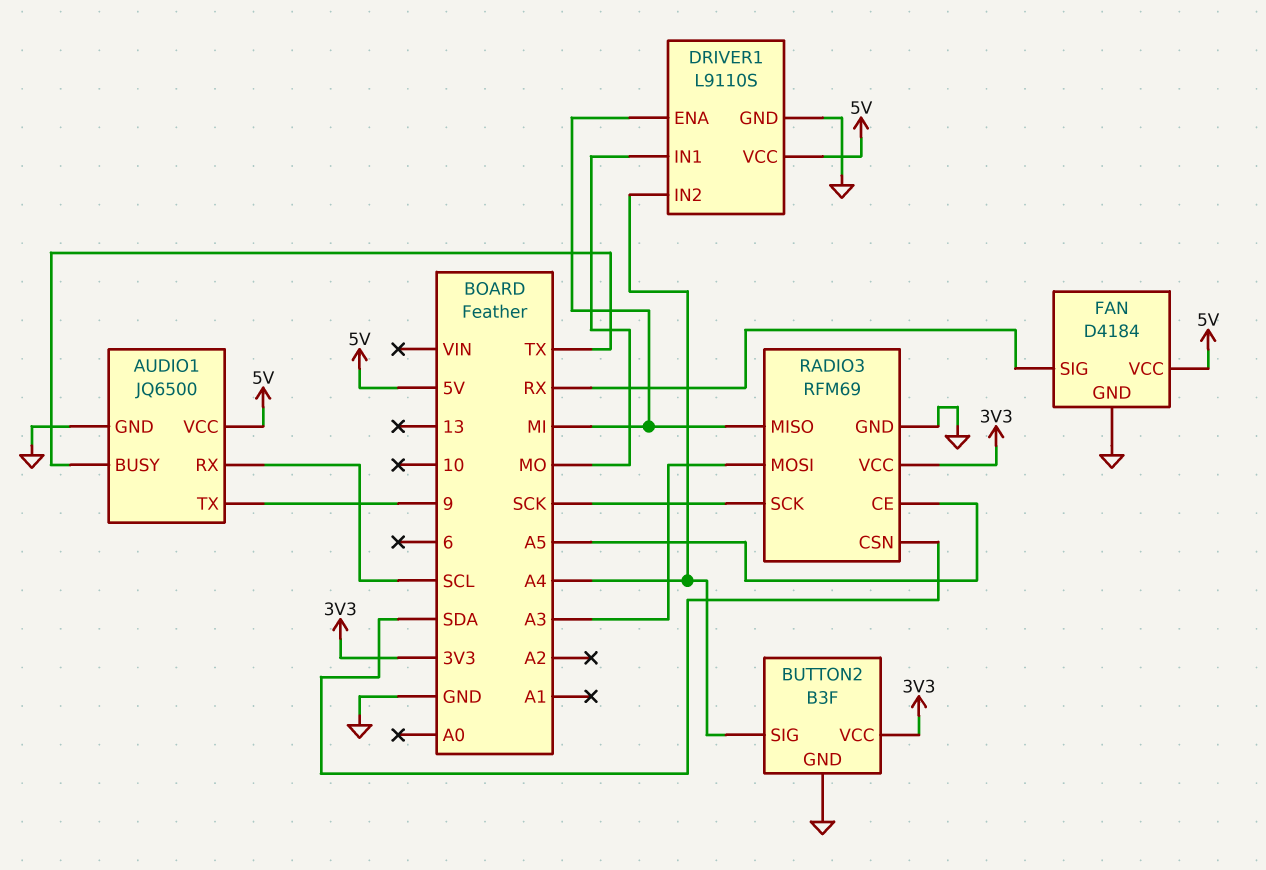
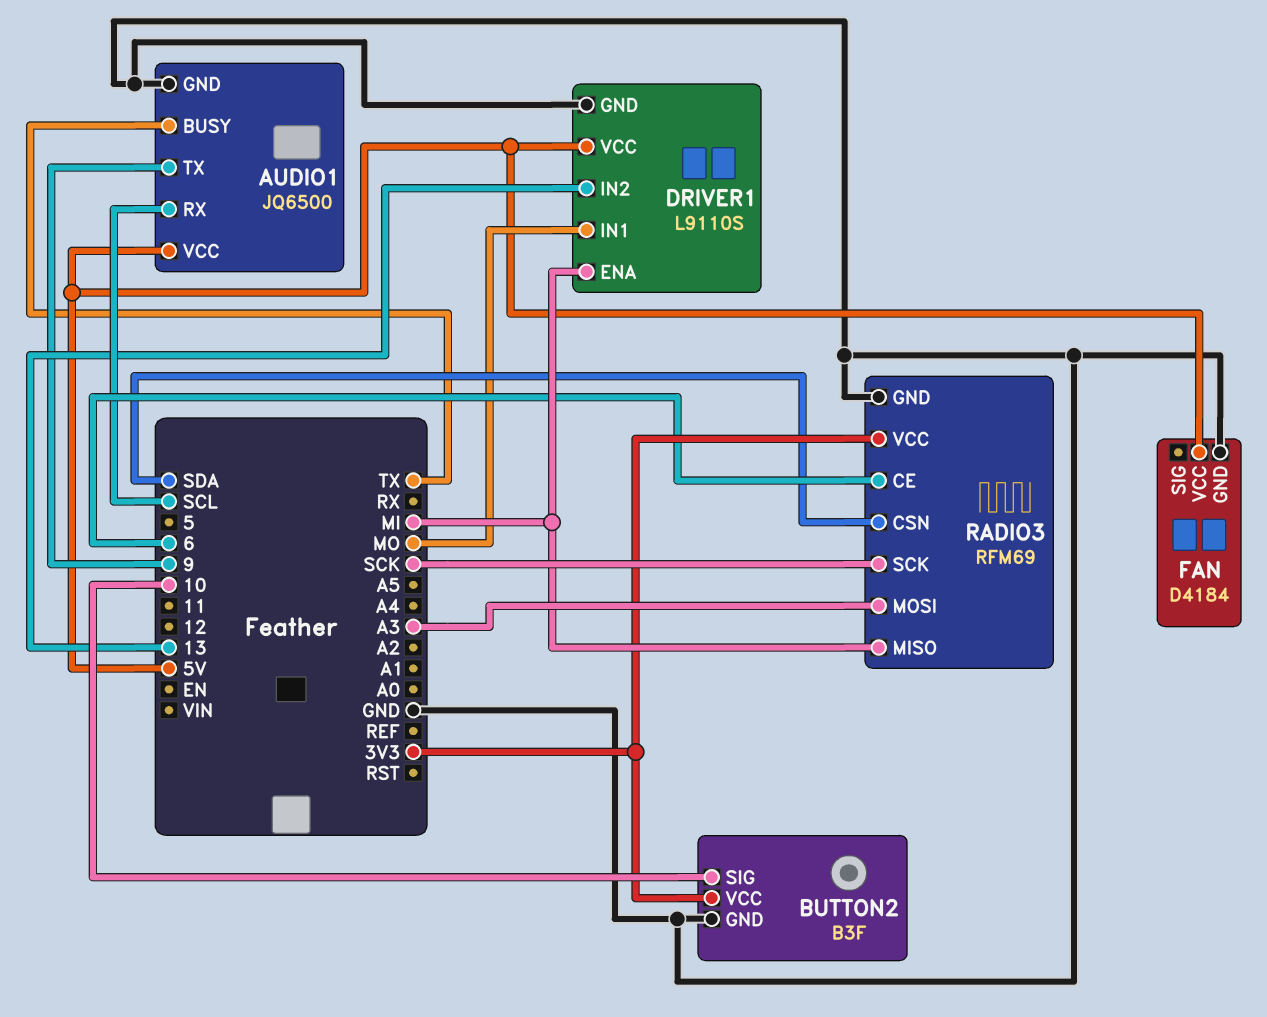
BUTTON2 pin SIG: A4 -> 10
DRIVER1 pin IN2: A4 -> 13
FAN pin SIG: RX -> none
RADIO3 pin CE: A5 -> 6

